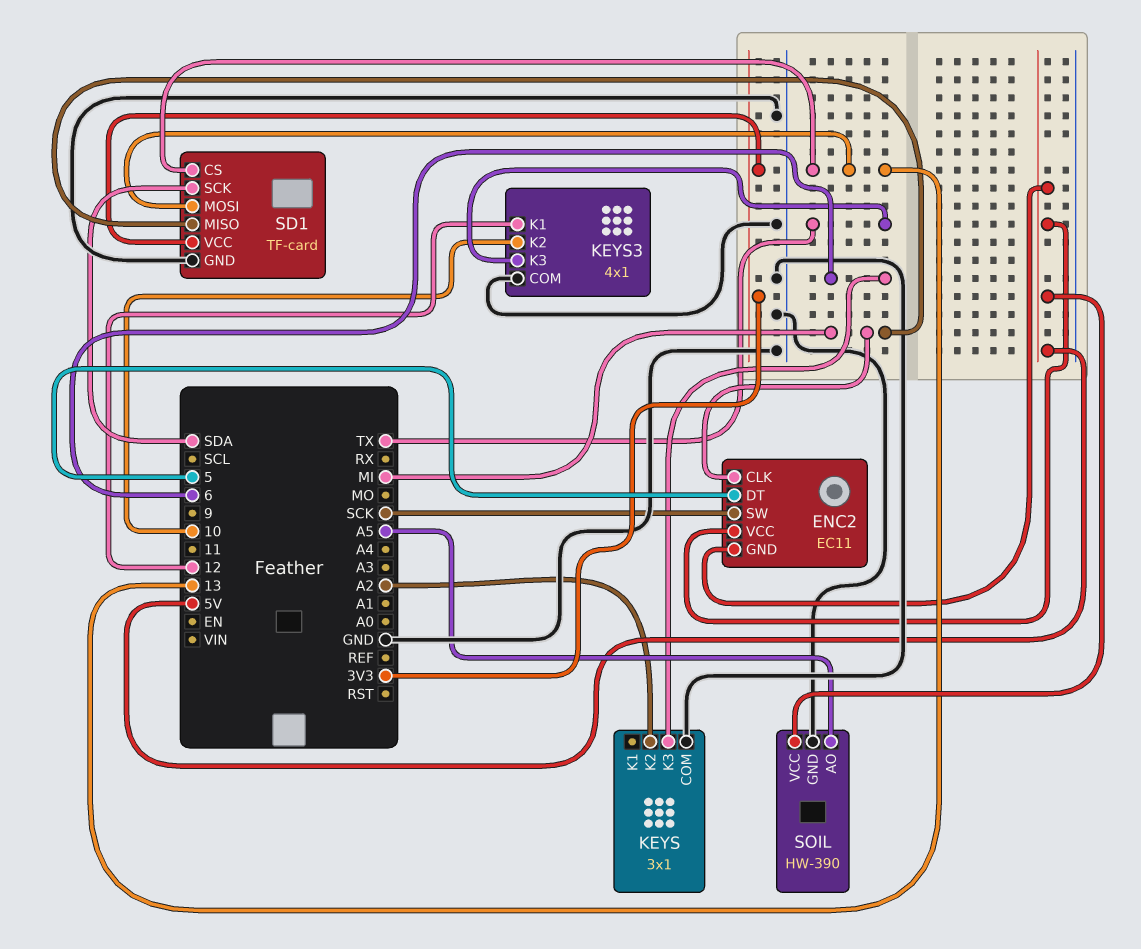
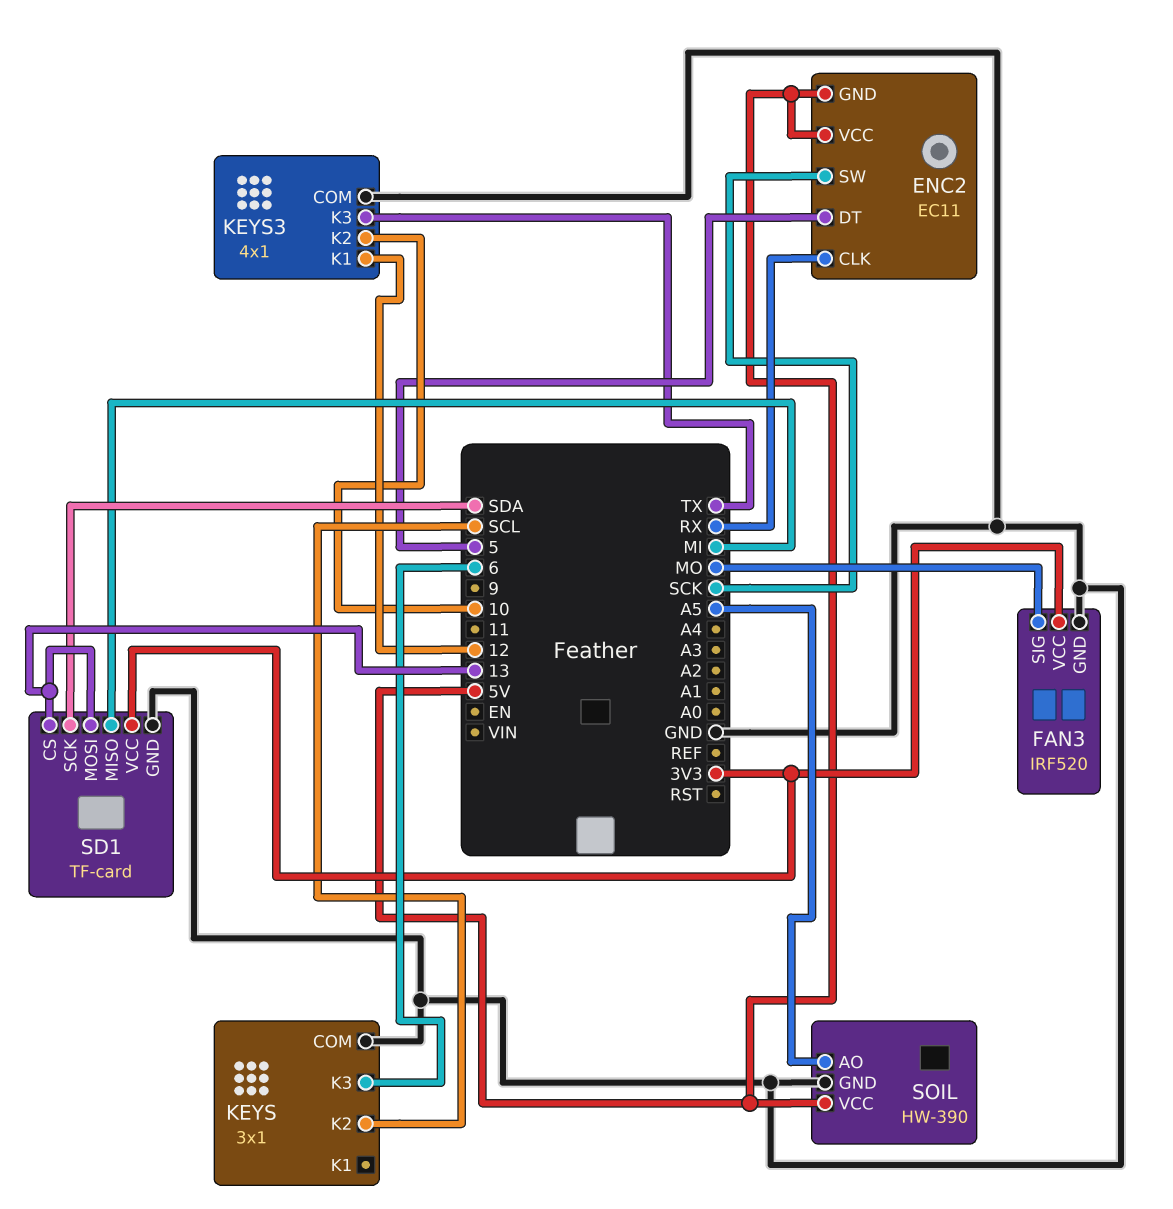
ENC2 pin CLK: MI -> RX
FAN3: none -> IRF520
FAN3 pin GND: none -> GND
FAN3 pin SIG: none -> MO
FAN3 pin VCC: none -> 3V3
KEYS pin K2: A2 -> SCL

